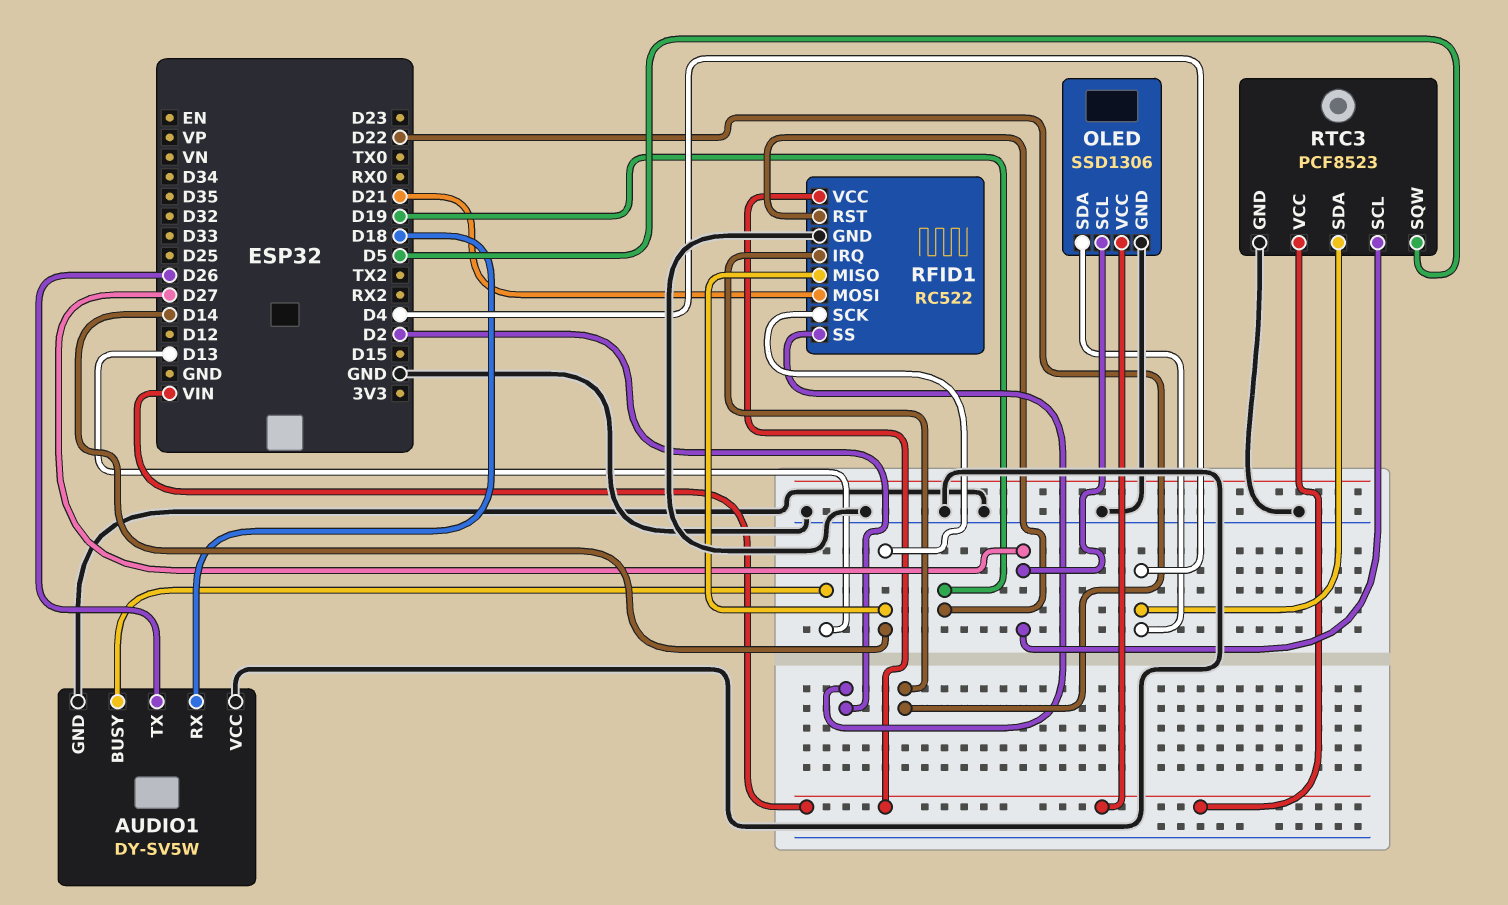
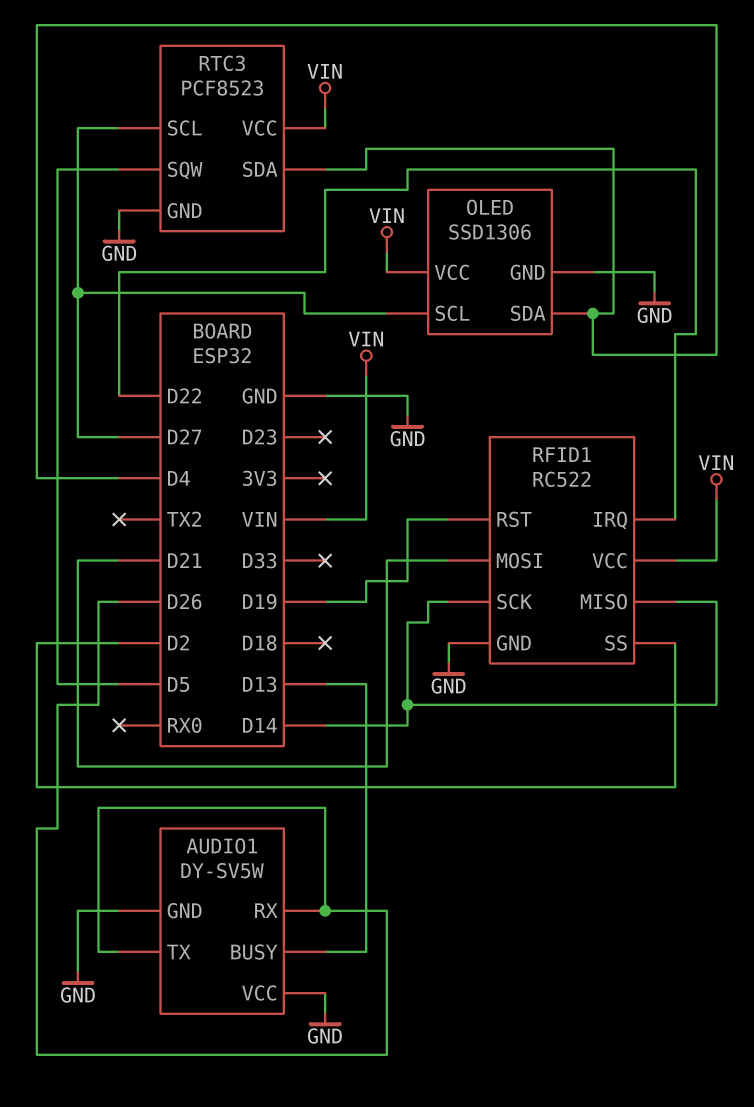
AUDIO1 pin RX: D18 -> D26

